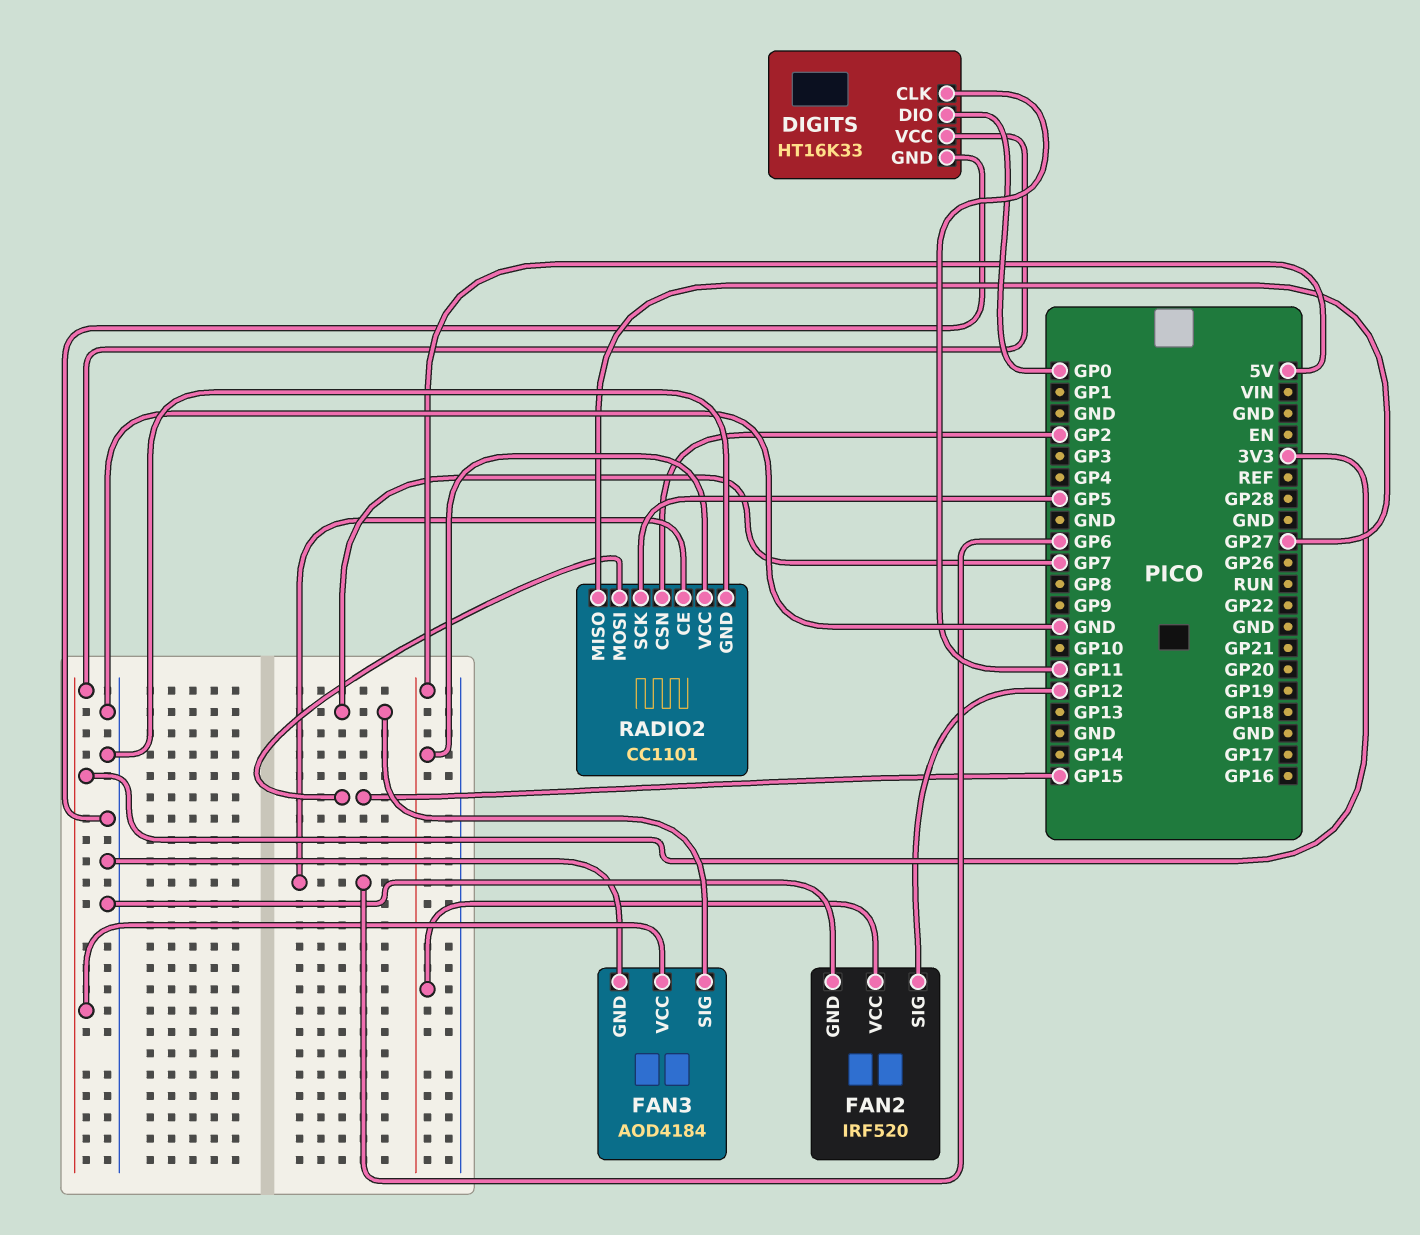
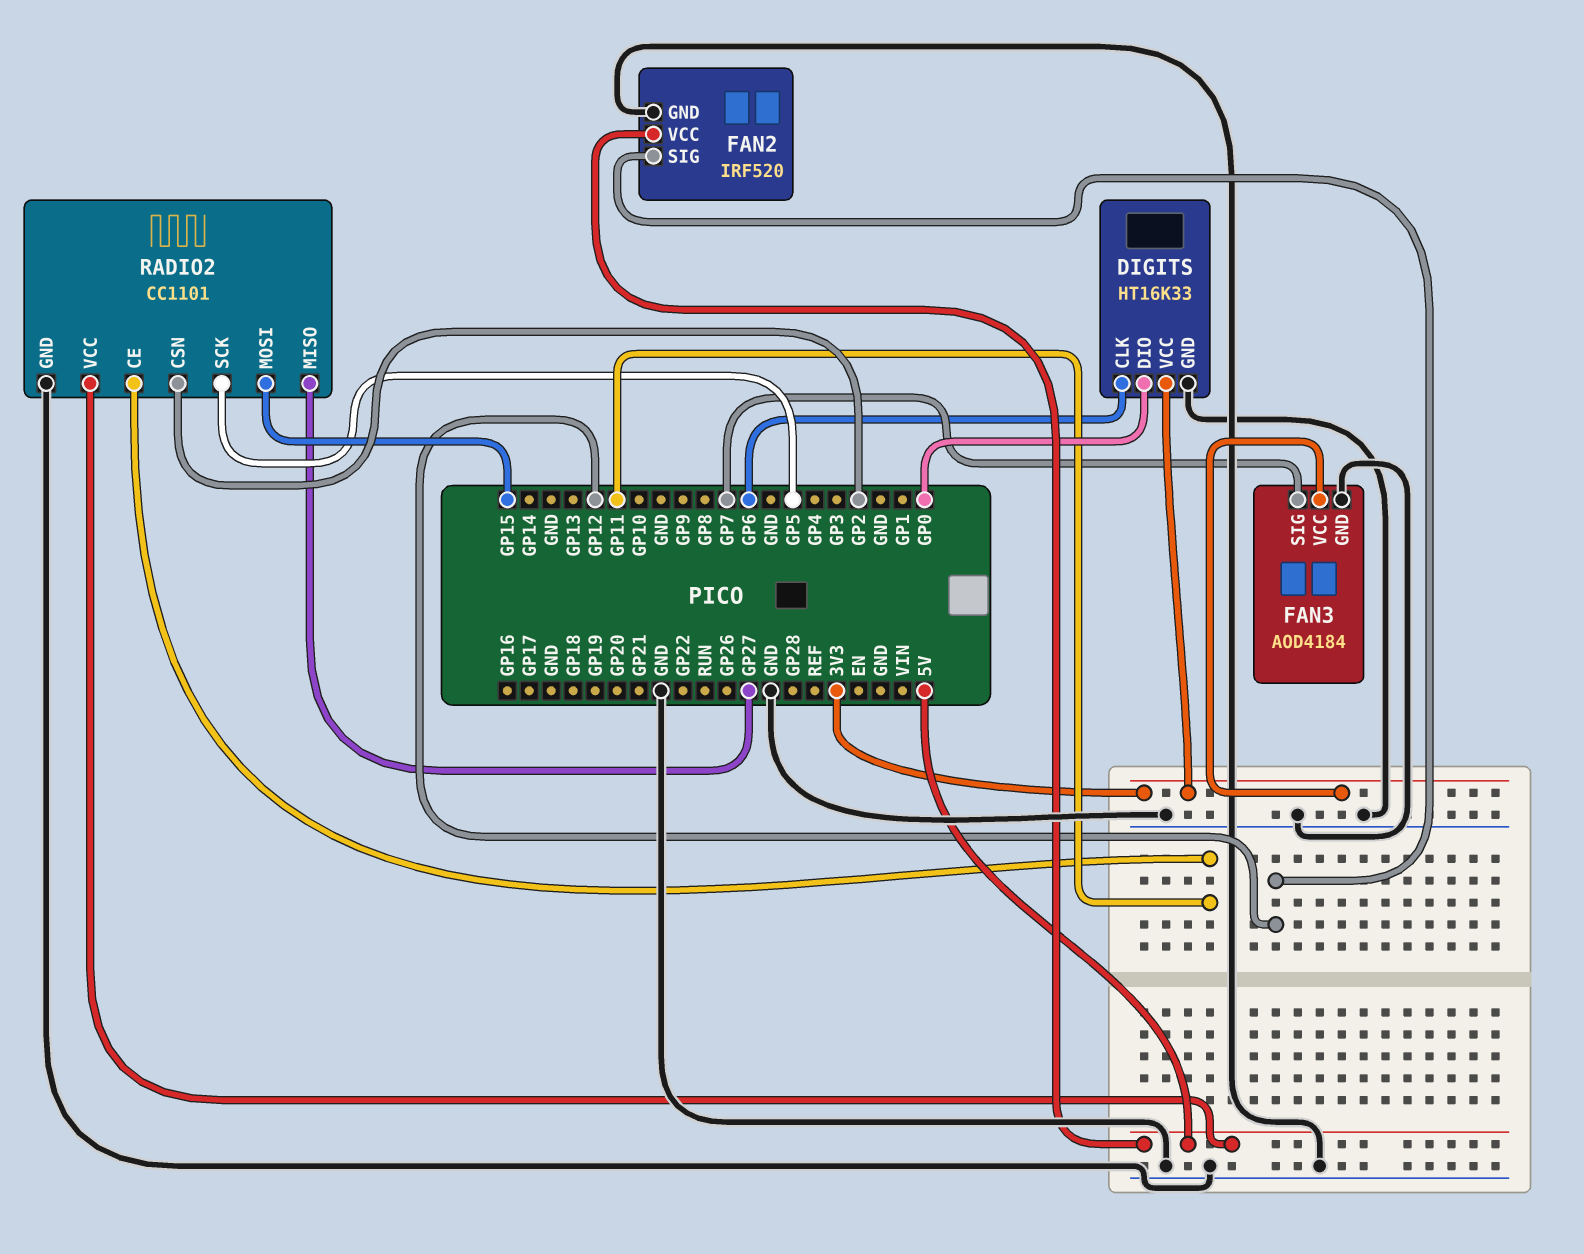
DIGITS pin CLK: GP11 -> GP6
RADIO2 pin CE: GP6 -> GP11

